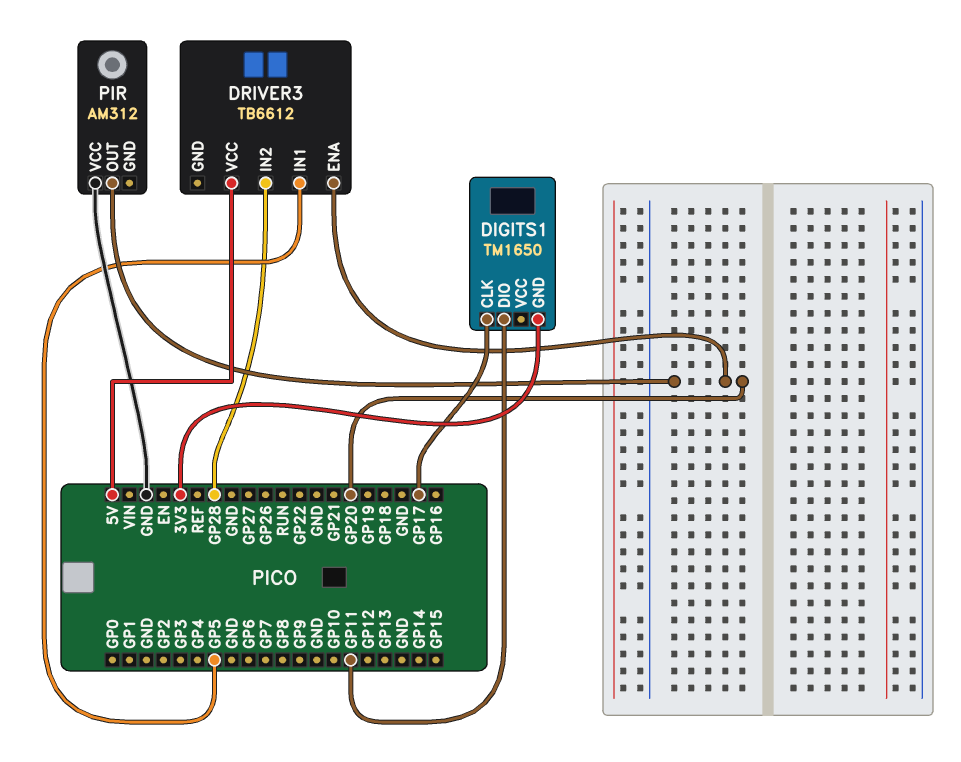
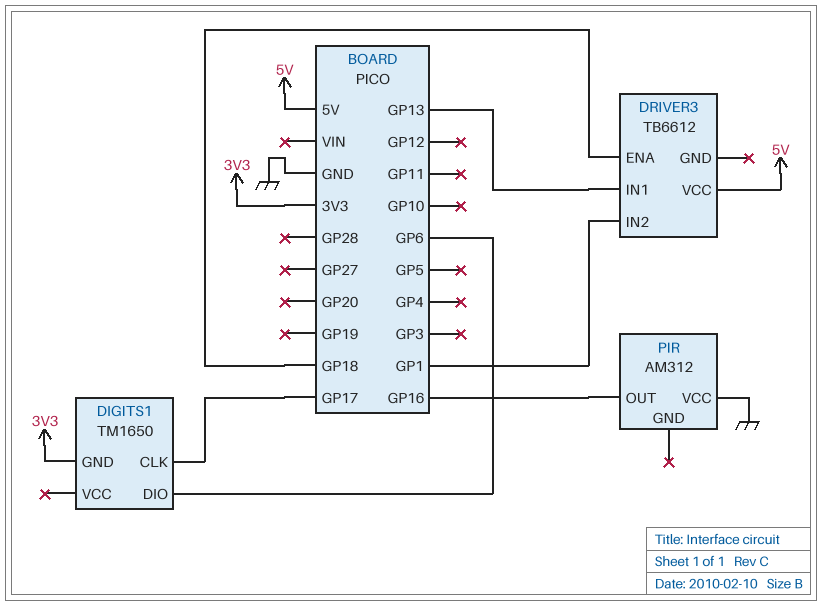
DIGITS1 pin DIO: GP11 -> GP6
DRIVER3 pin ENA: GP20 -> GP18
DRIVER3 pin IN1: GP5 -> GP13
DRIVER3 pin IN2: GP28 -> GP1
PIR pin OUT: GP20 -> GP16

